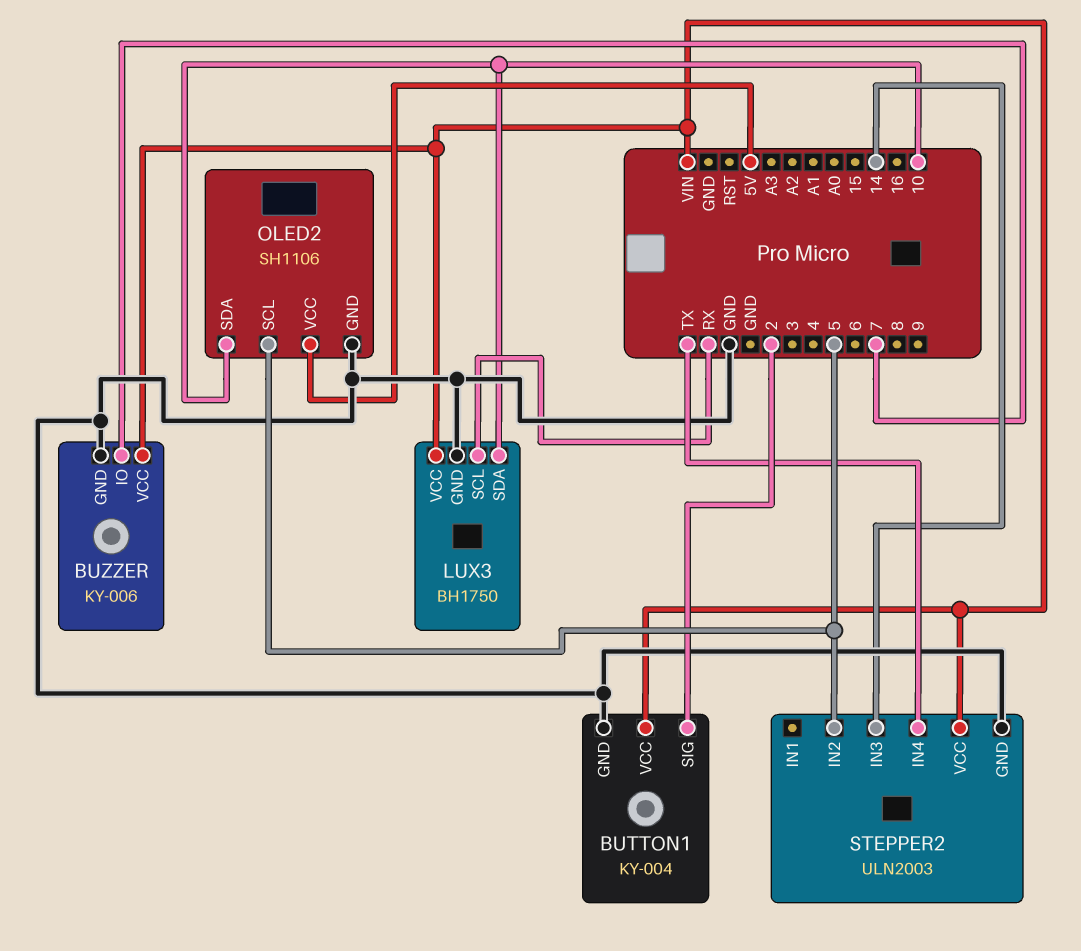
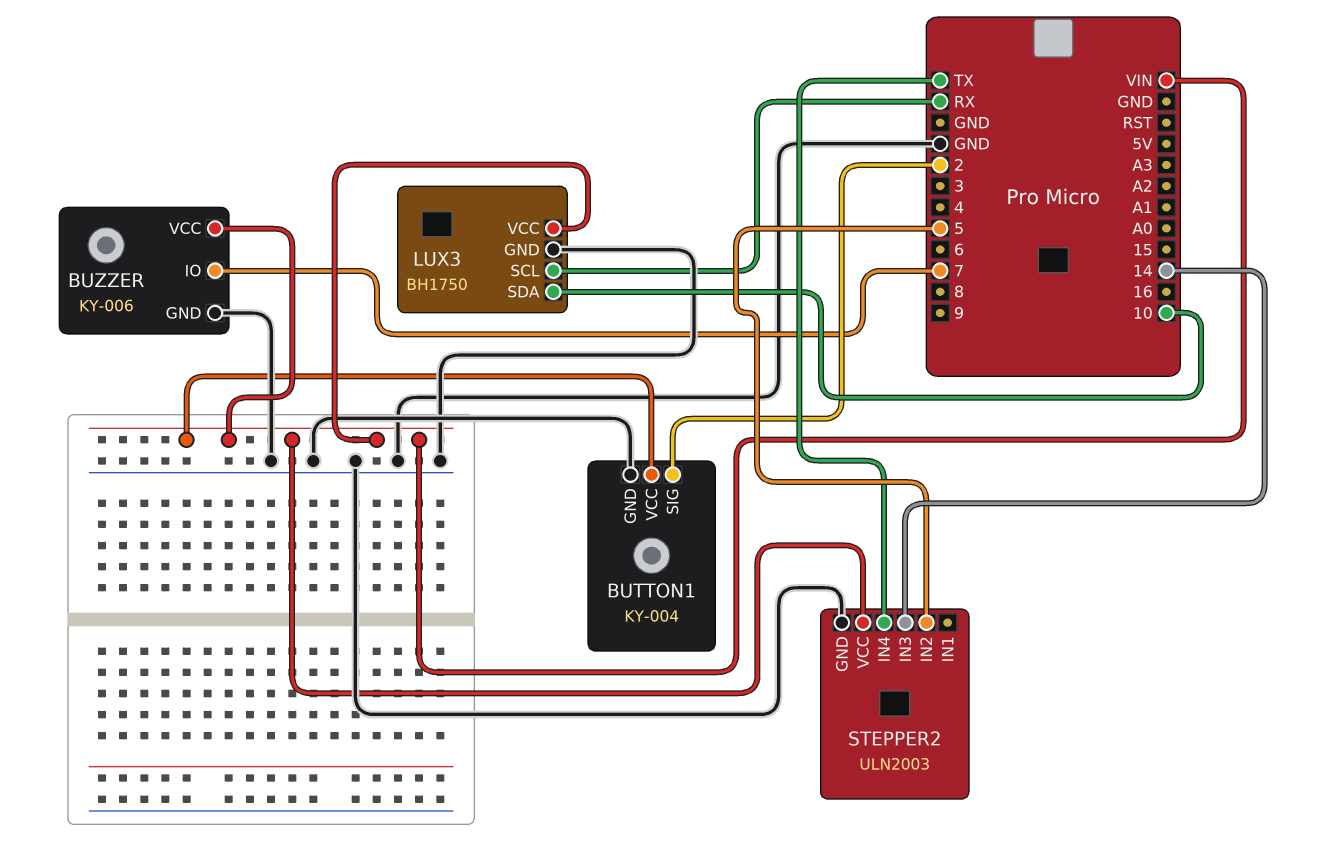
OLED2: SH1106 -> none
OLED2 pin GND: GND -> none
OLED2 pin SCL: 5 -> none
OLED2 pin SDA: 10 -> none
OLED2 pin VCC: 5V -> none

